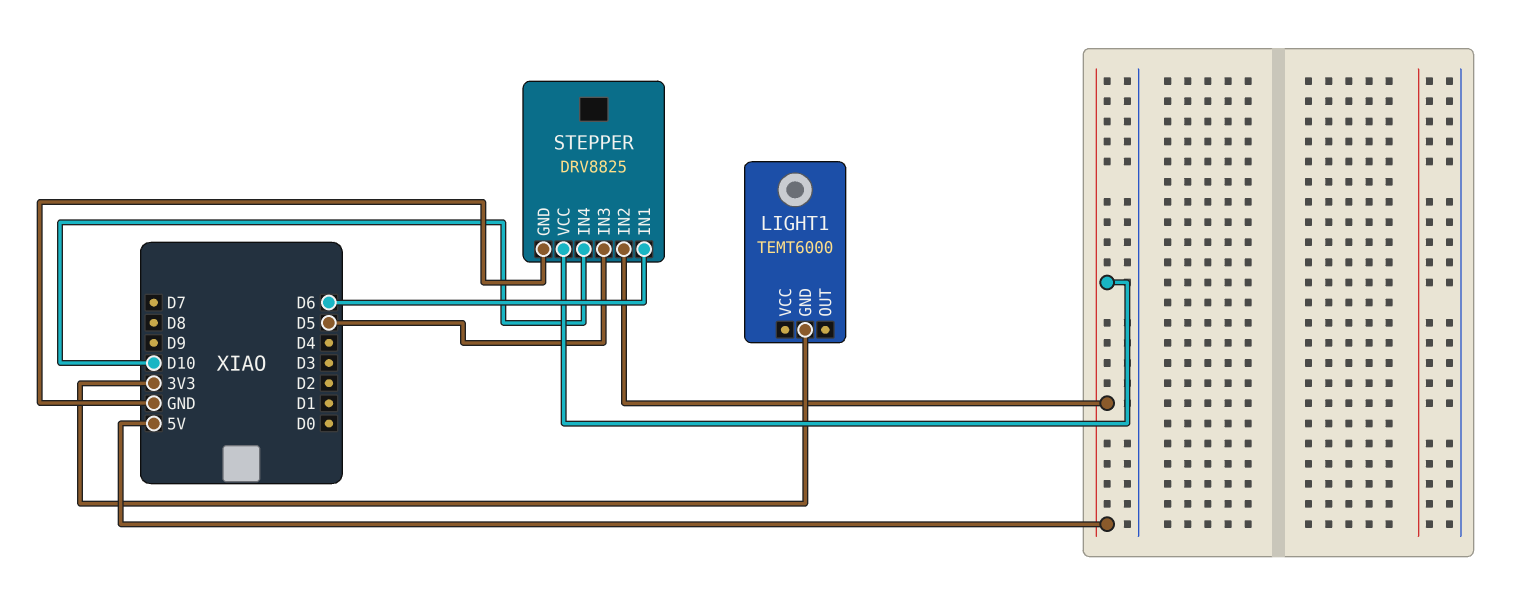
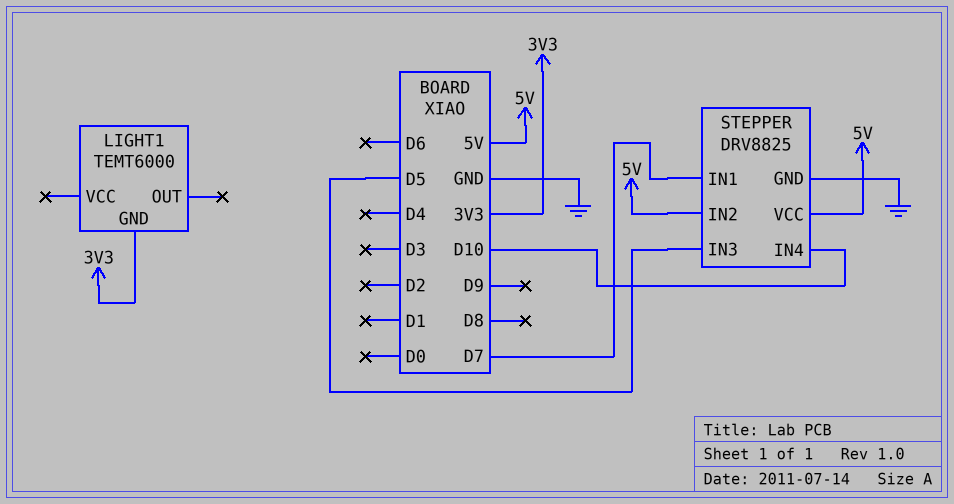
STEPPER pin IN1: D6 -> D7

